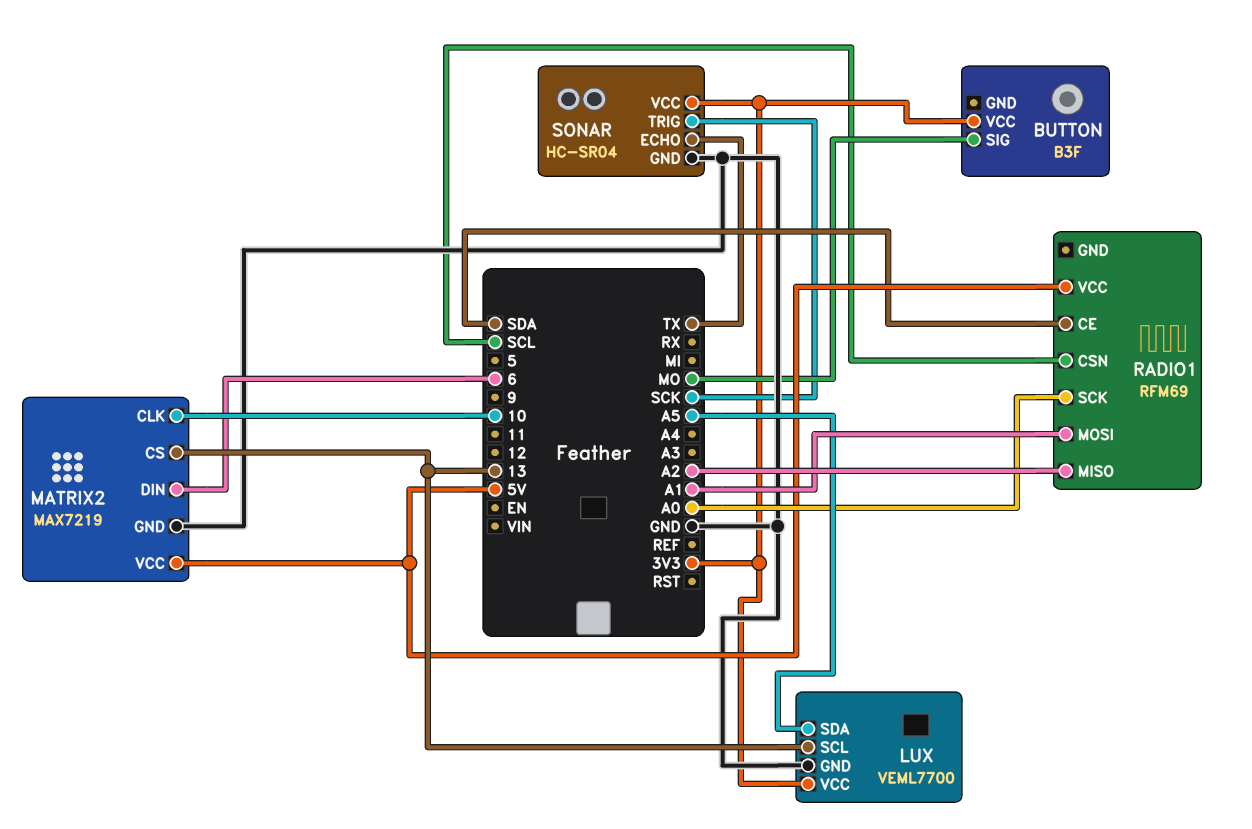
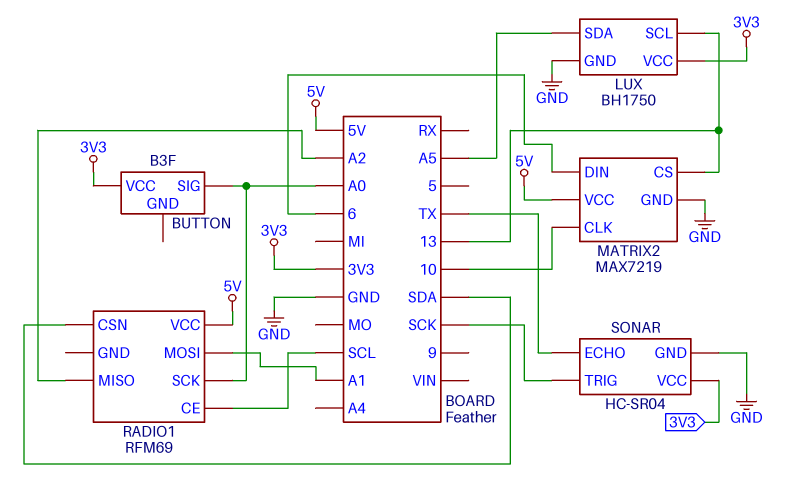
BUTTON pin SIG: MO -> A0
LUX: VEML7700 -> BH1750
RADIO1 pin CE: SDA -> SCL
RADIO1 pin CSN: SCL -> SDA

